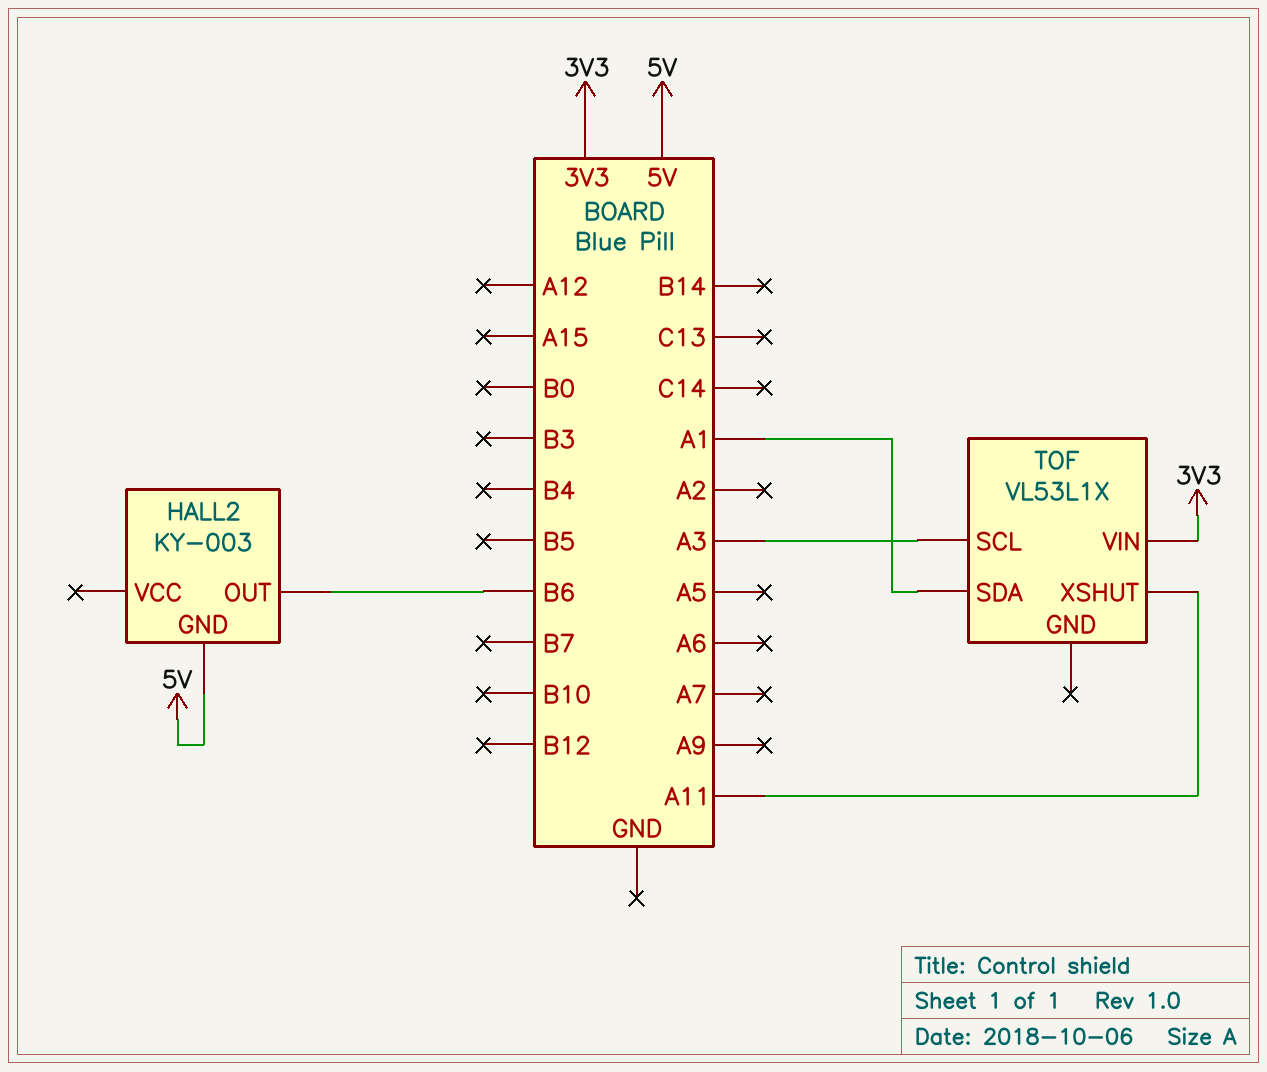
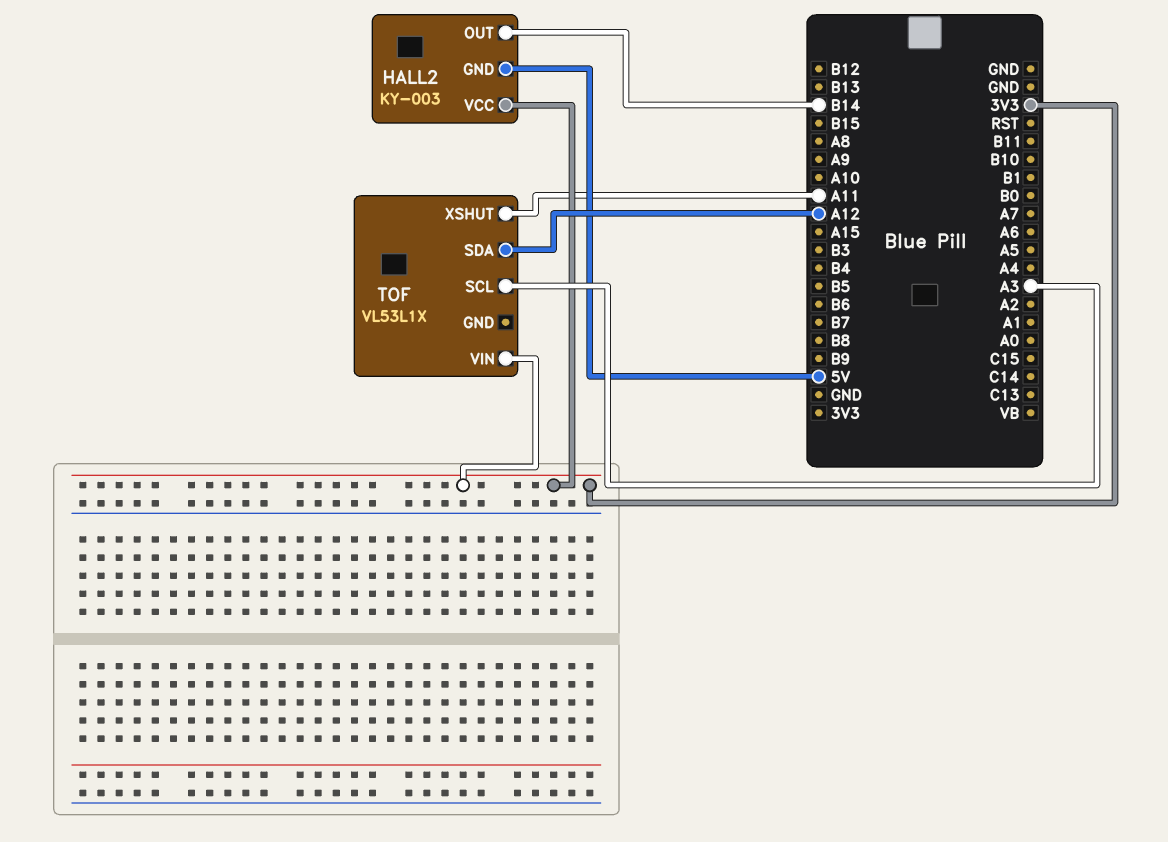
HALL2 pin OUT: B6 -> B14
HALL2 pin VCC: none -> 3V3
TOF pin SDA: A1 -> A12

